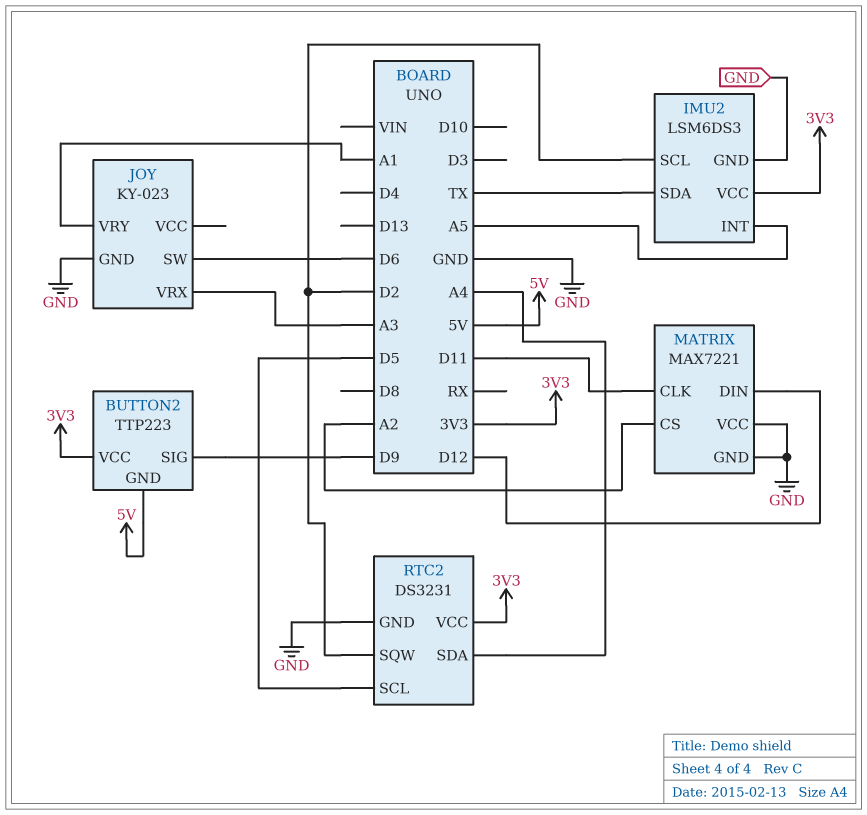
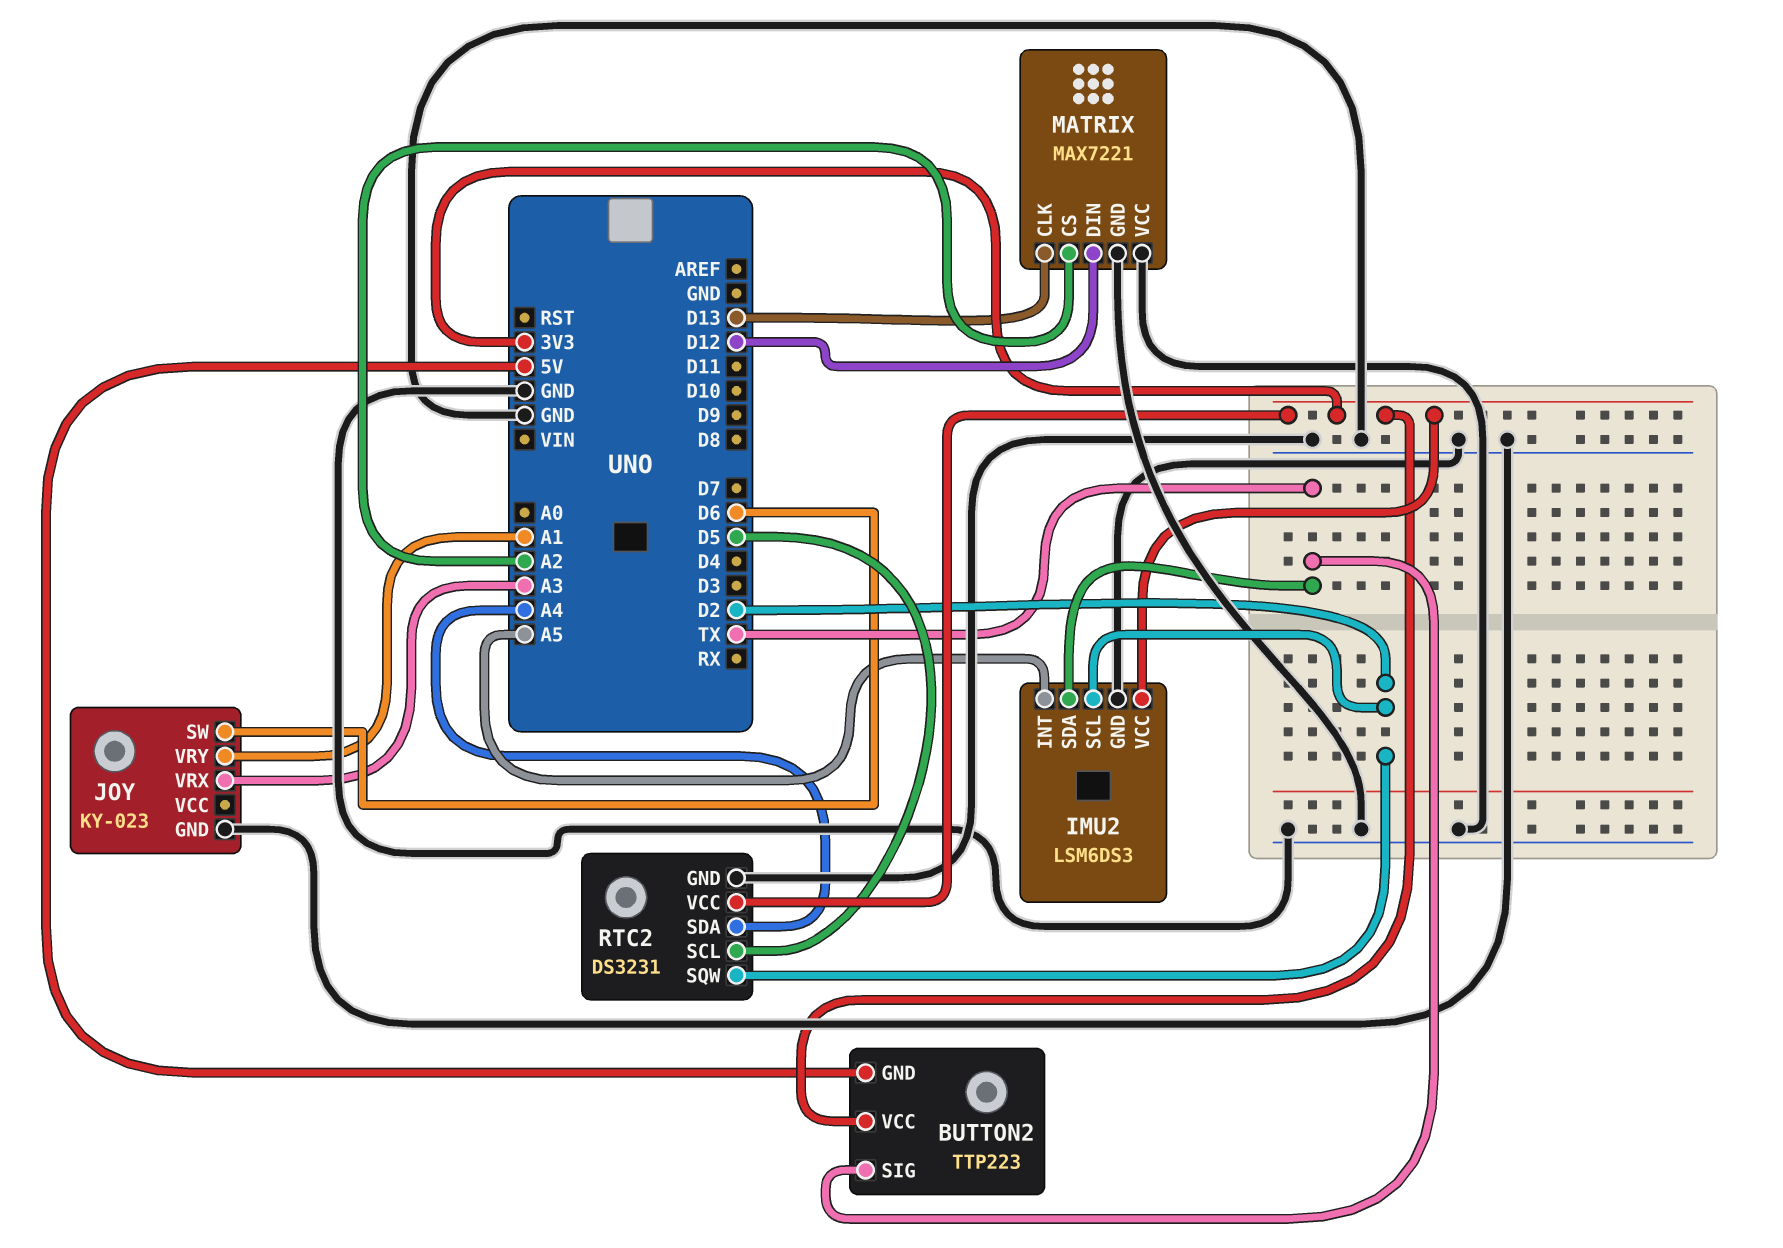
BUTTON2 pin SIG: D9 -> TX
MATRIX pin CLK: D11 -> D13

